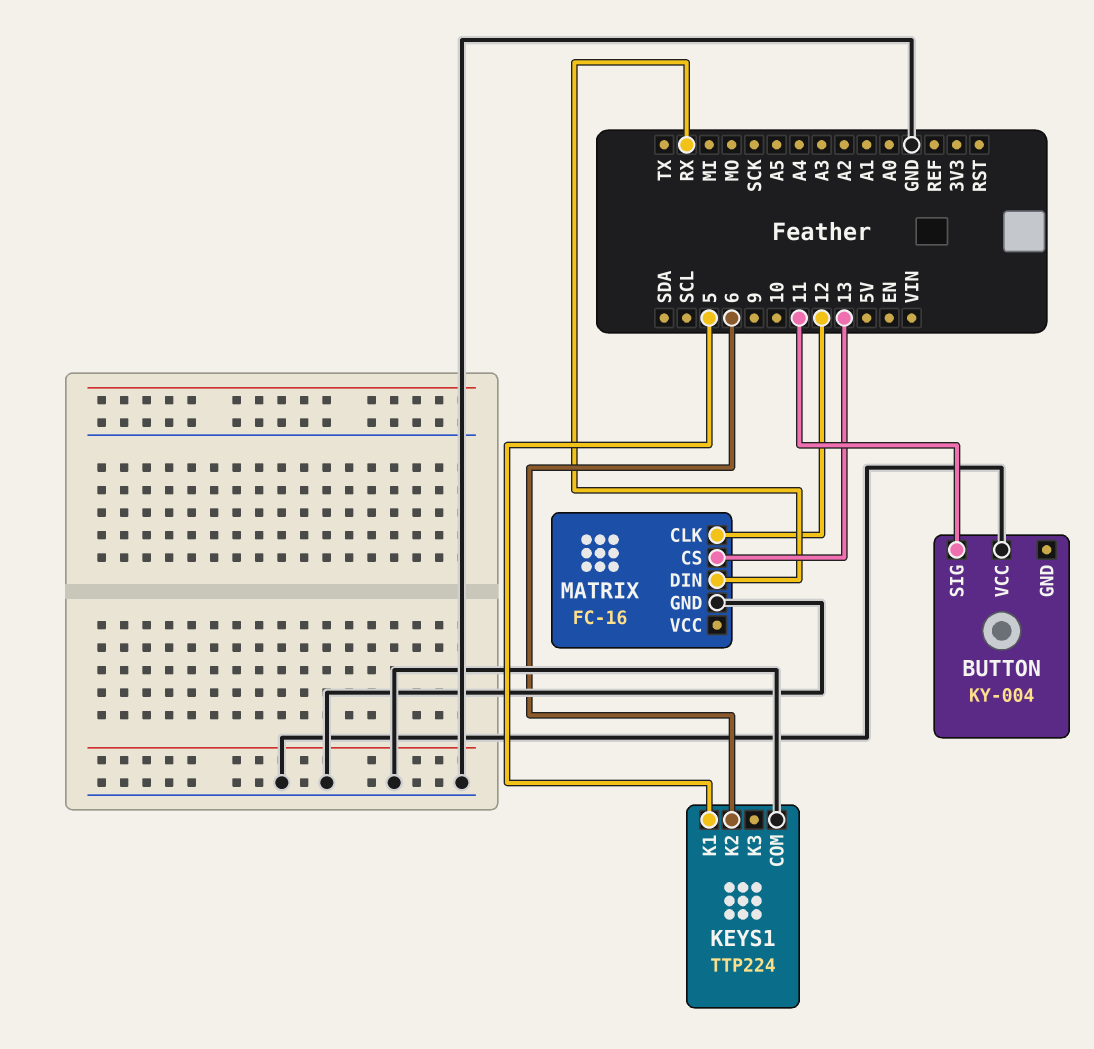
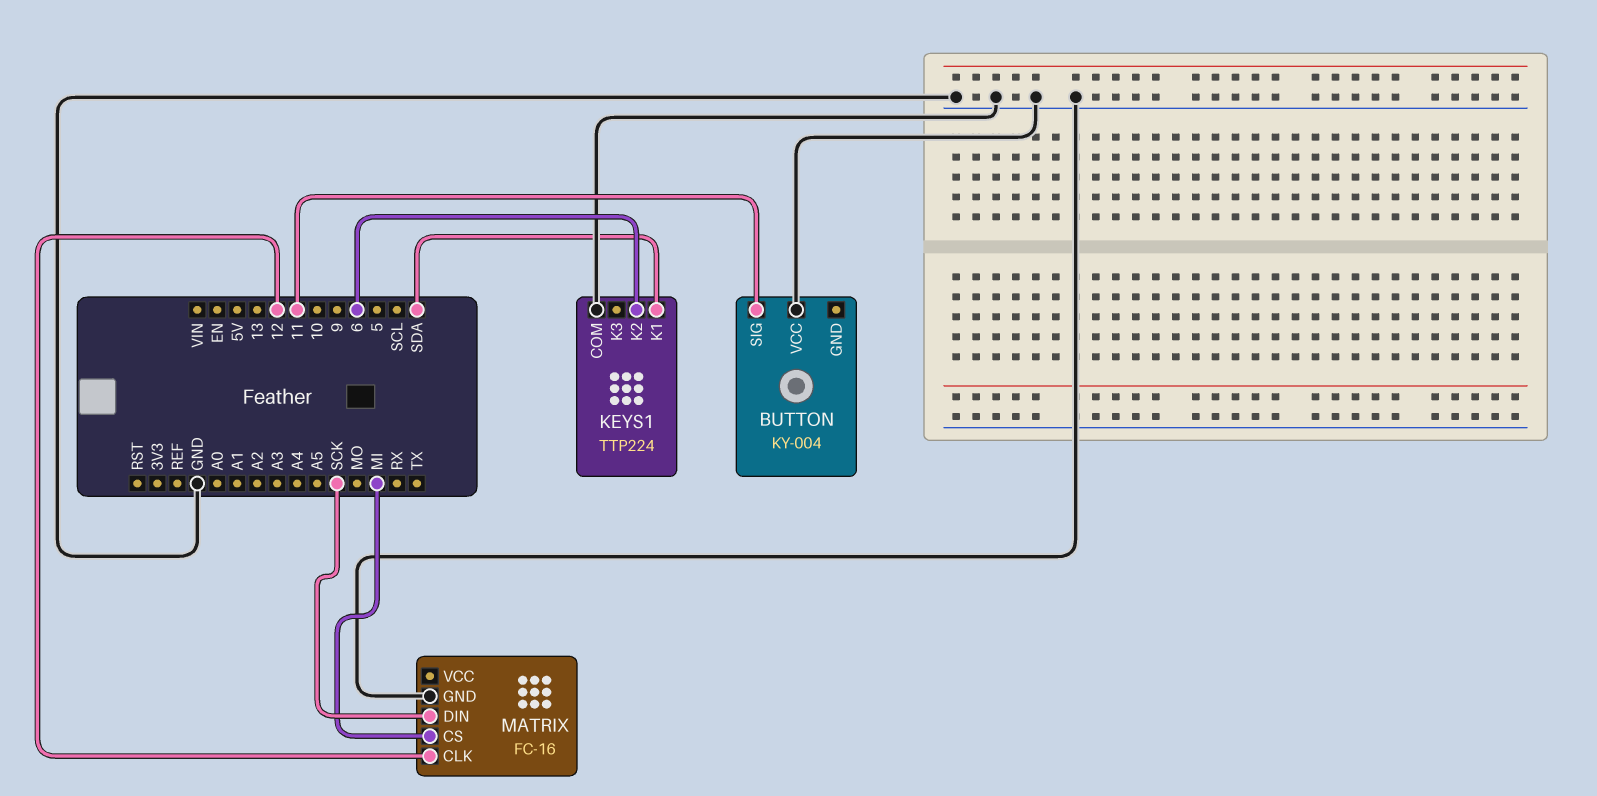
KEYS1 pin K1: 5 -> SDA
MATRIX pin CS: 13 -> MI
MATRIX pin DIN: RX -> SCK

